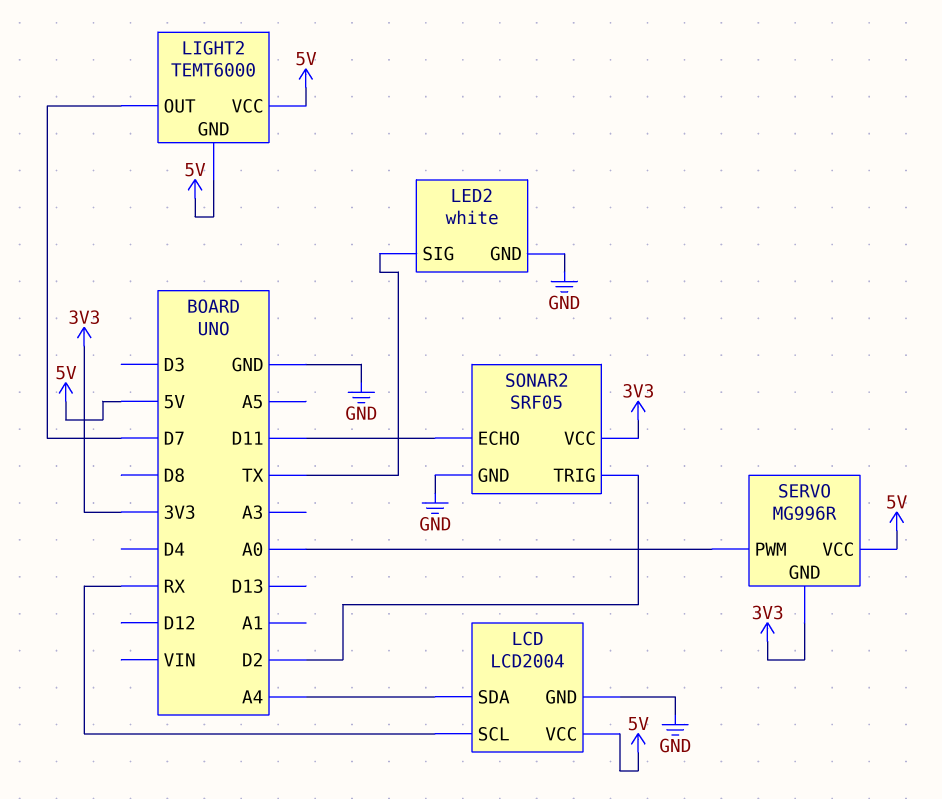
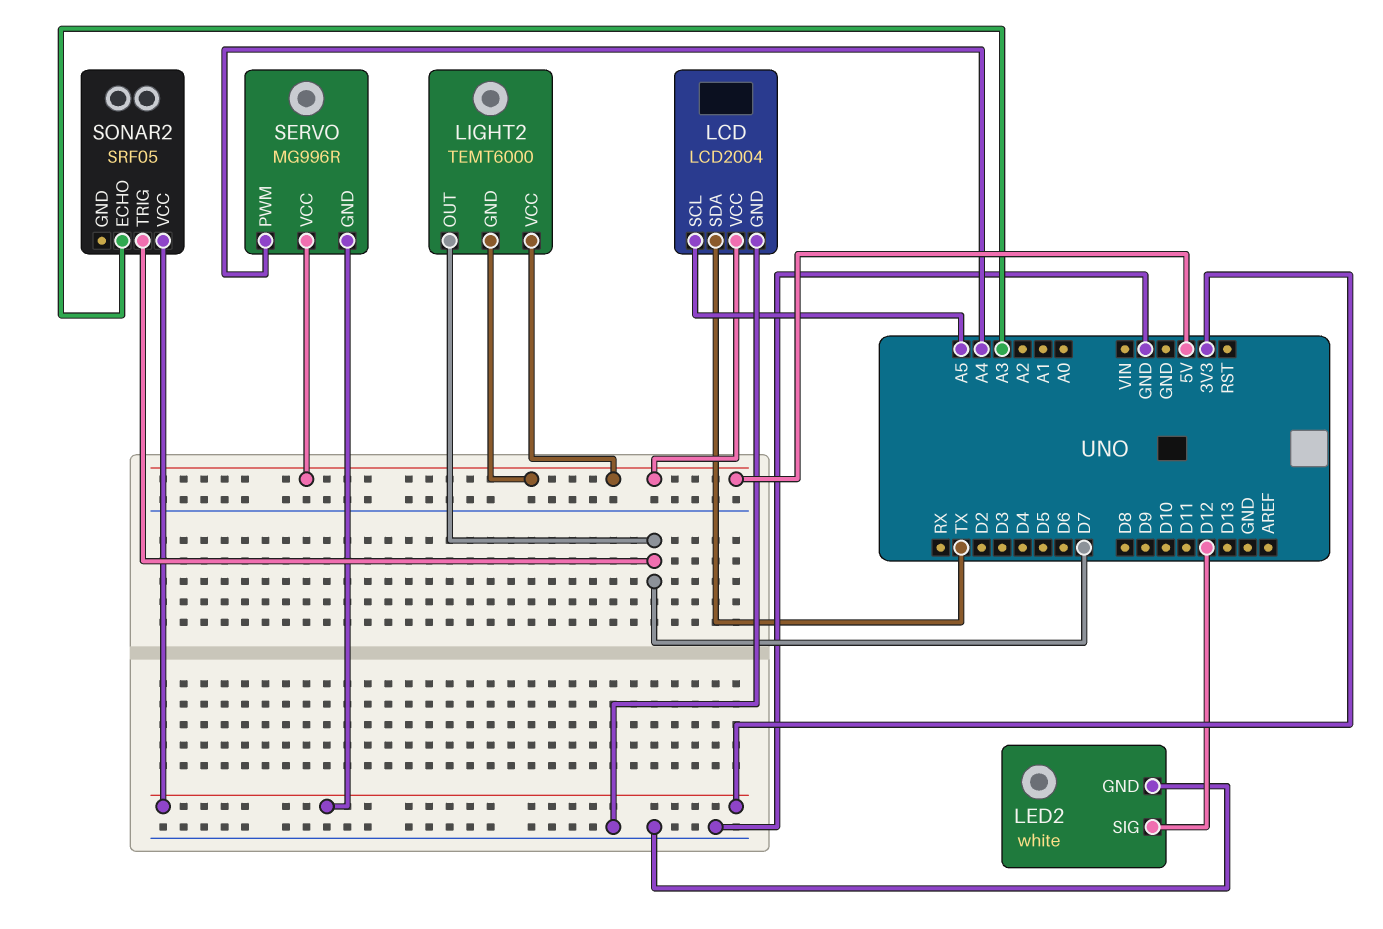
LCD pin SCL: RX -> A5
LCD pin SDA: A4 -> TX
LED2 pin SIG: TX -> D12
SERVO pin PWM: A0 -> A4
SONAR2 pin ECHO: D11 -> A3
SONAR2 pin GND: GND -> none
SONAR2 pin TRIG: D2 -> D7

